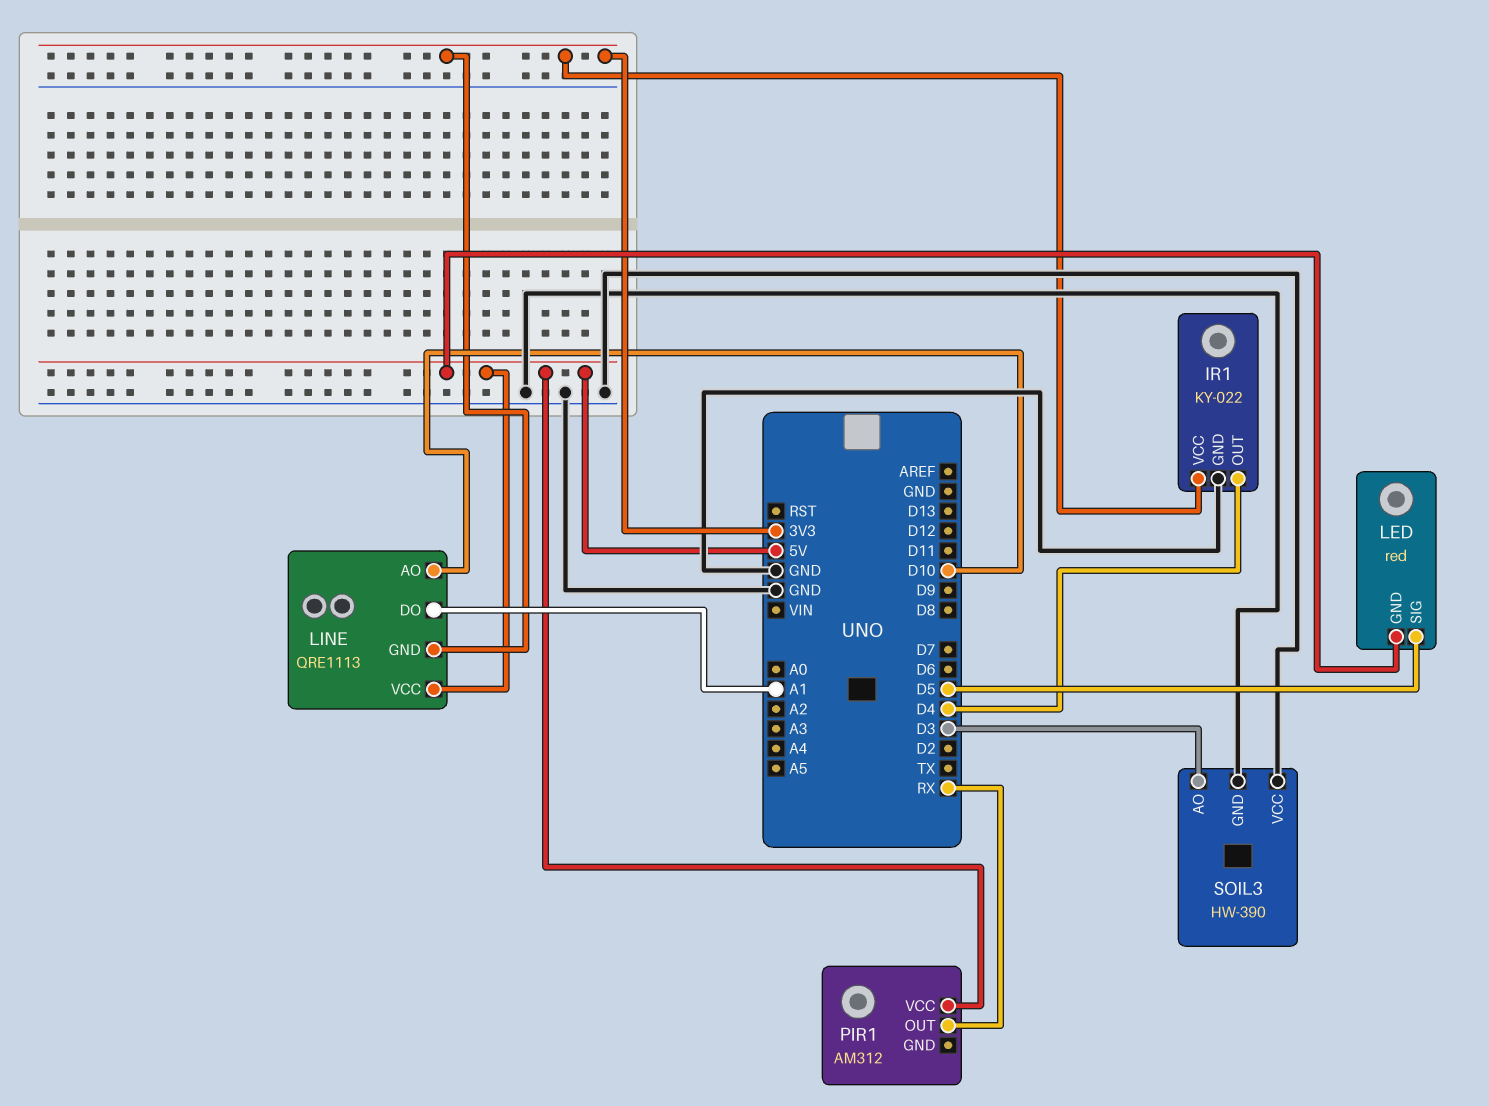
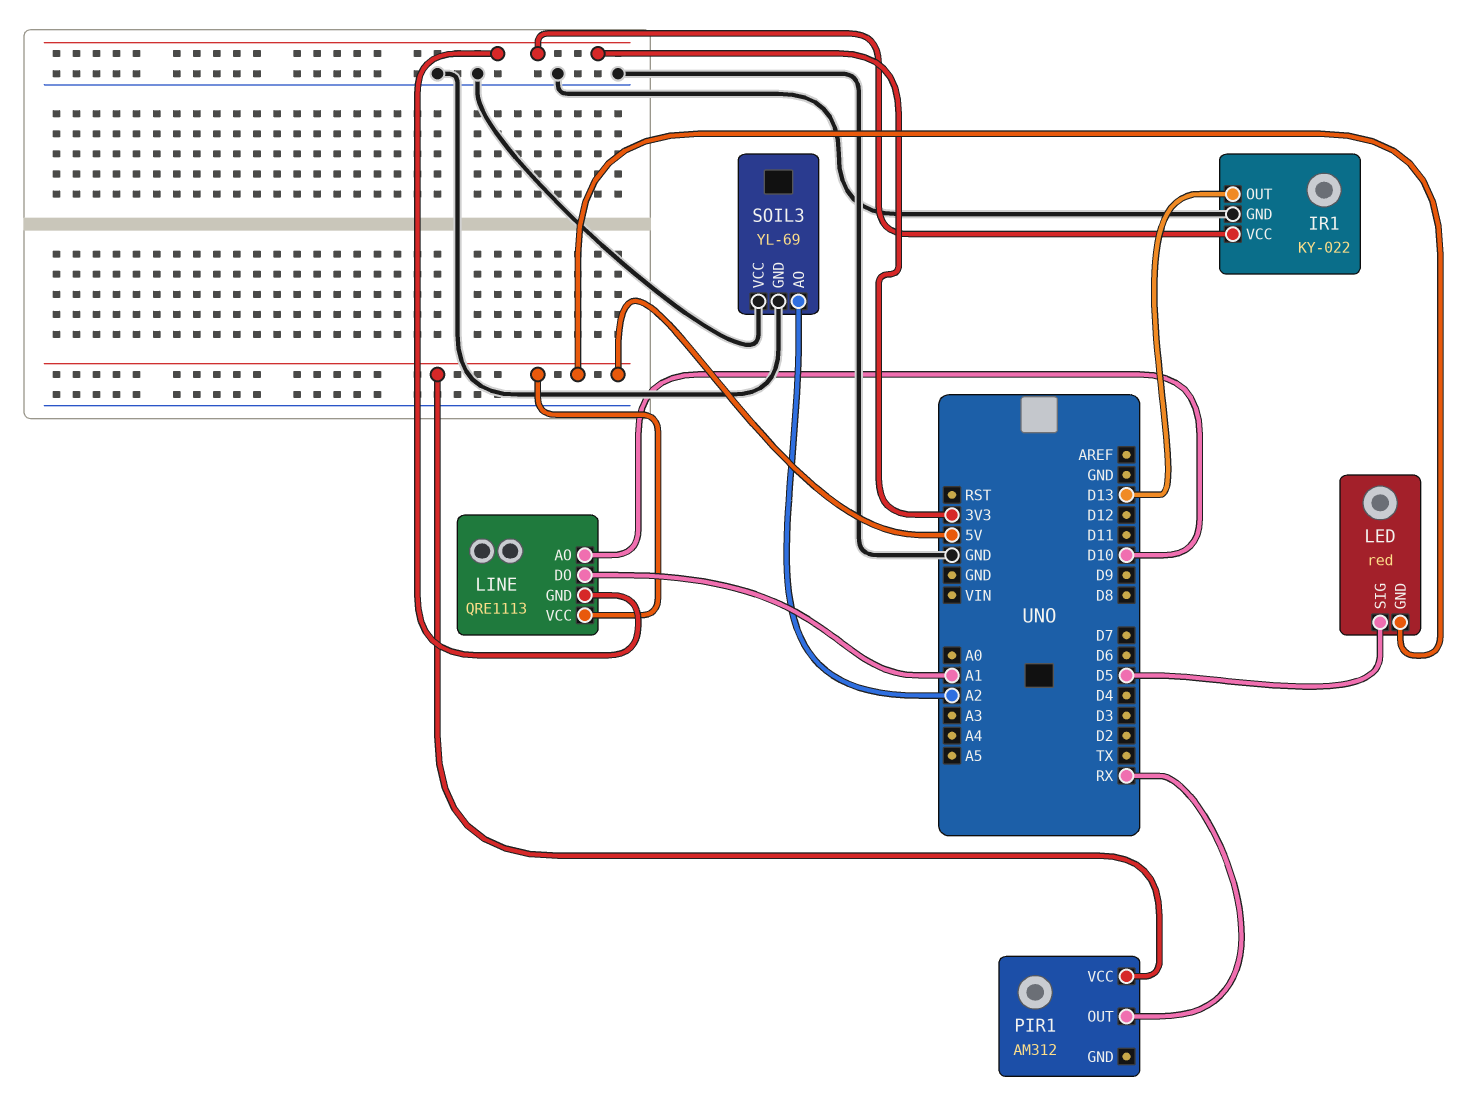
IR1 pin OUT: D4 -> D13
SOIL3: HW-390 -> YL-69
SOIL3 pin AO: D3 -> A2

